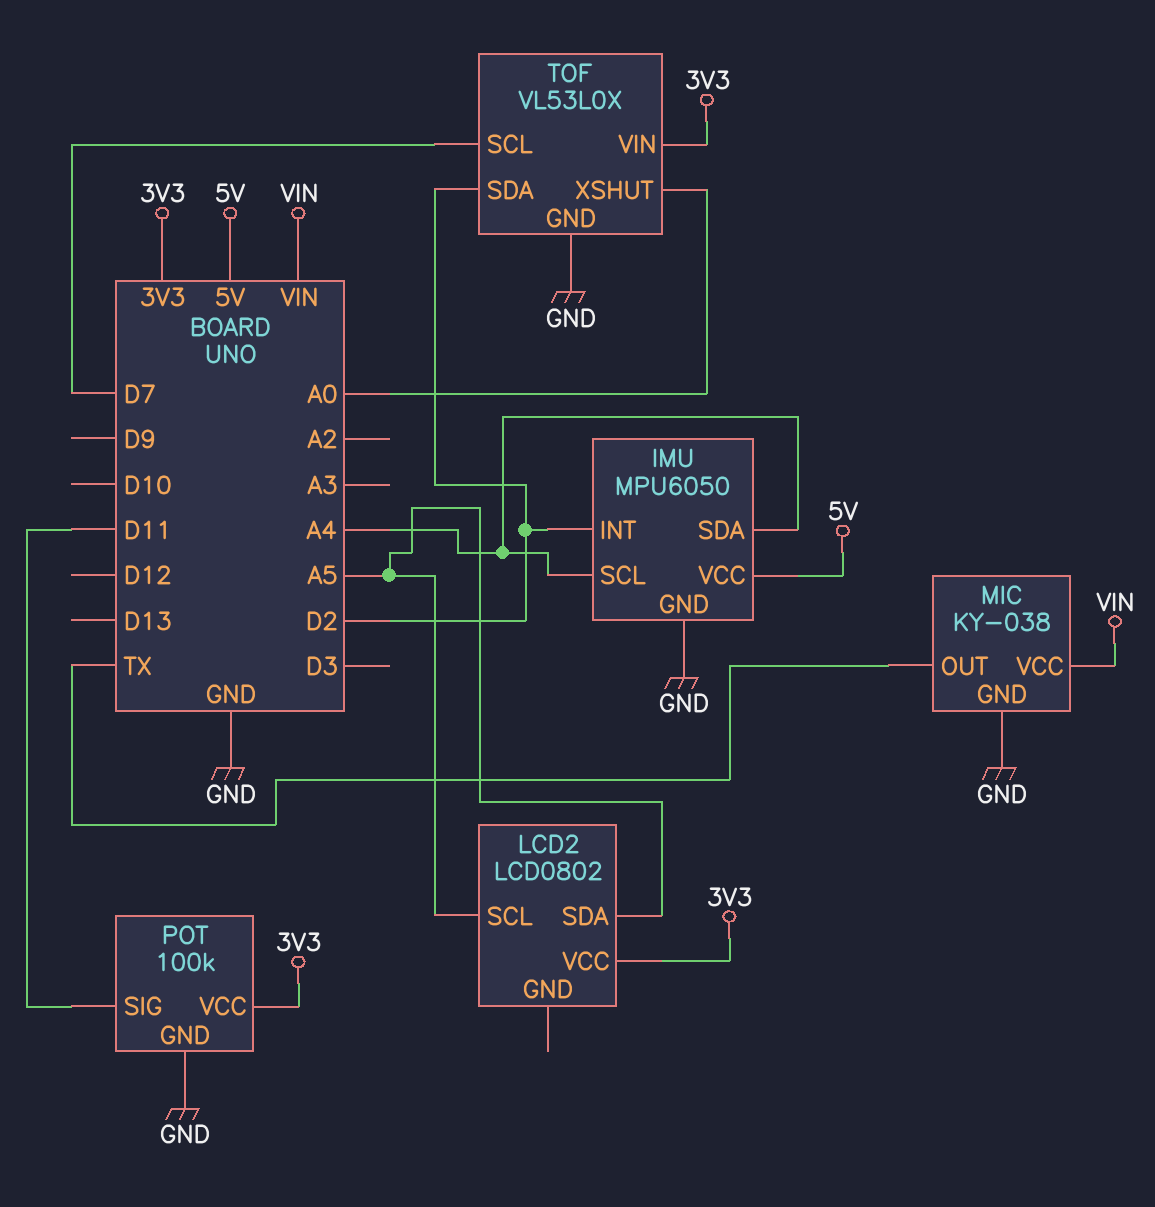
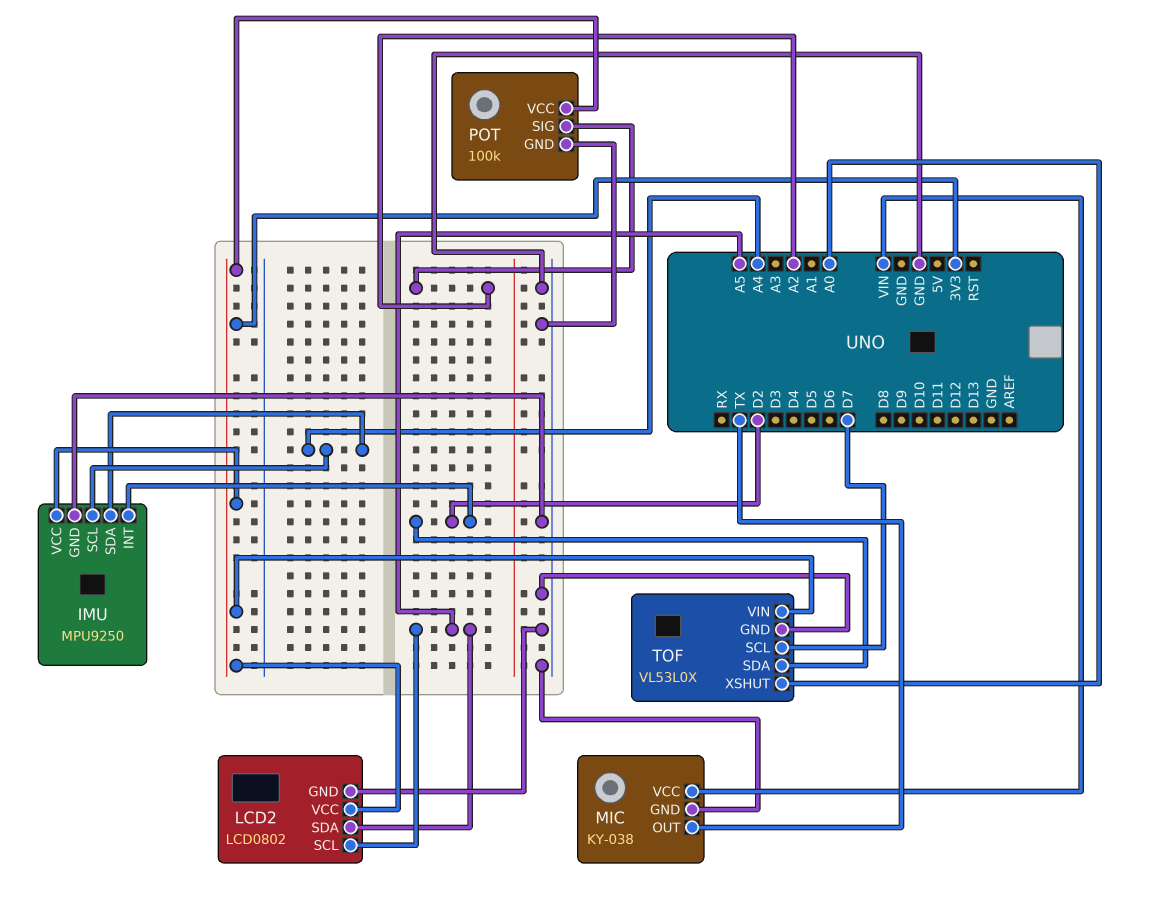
IMU: MPU6050 -> MPU9250
IMU pin VCC: 5V -> 3V3
LCD2 pin GND: none -> GND
POT pin SIG: D11 -> A2

